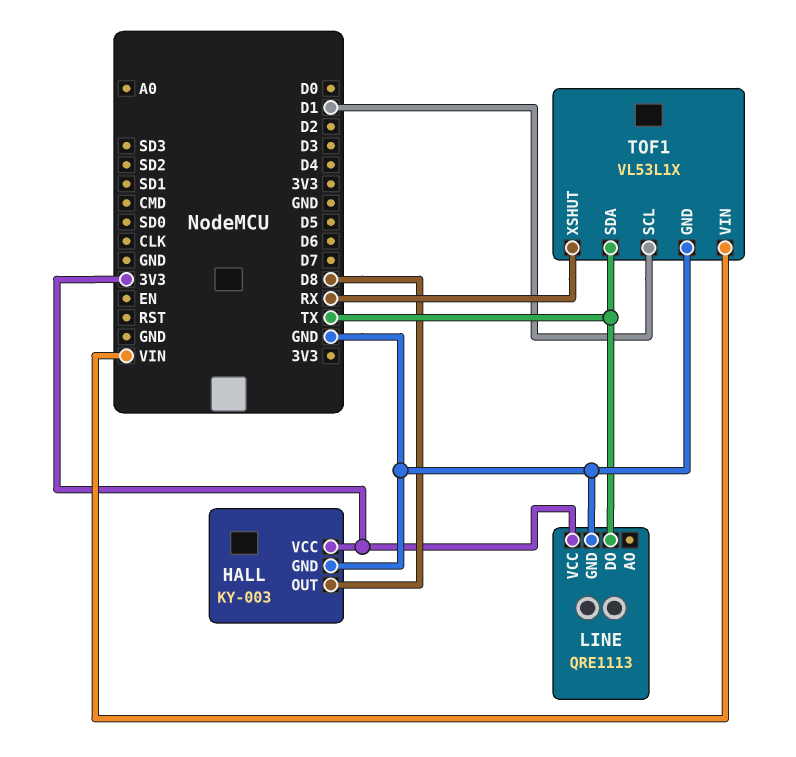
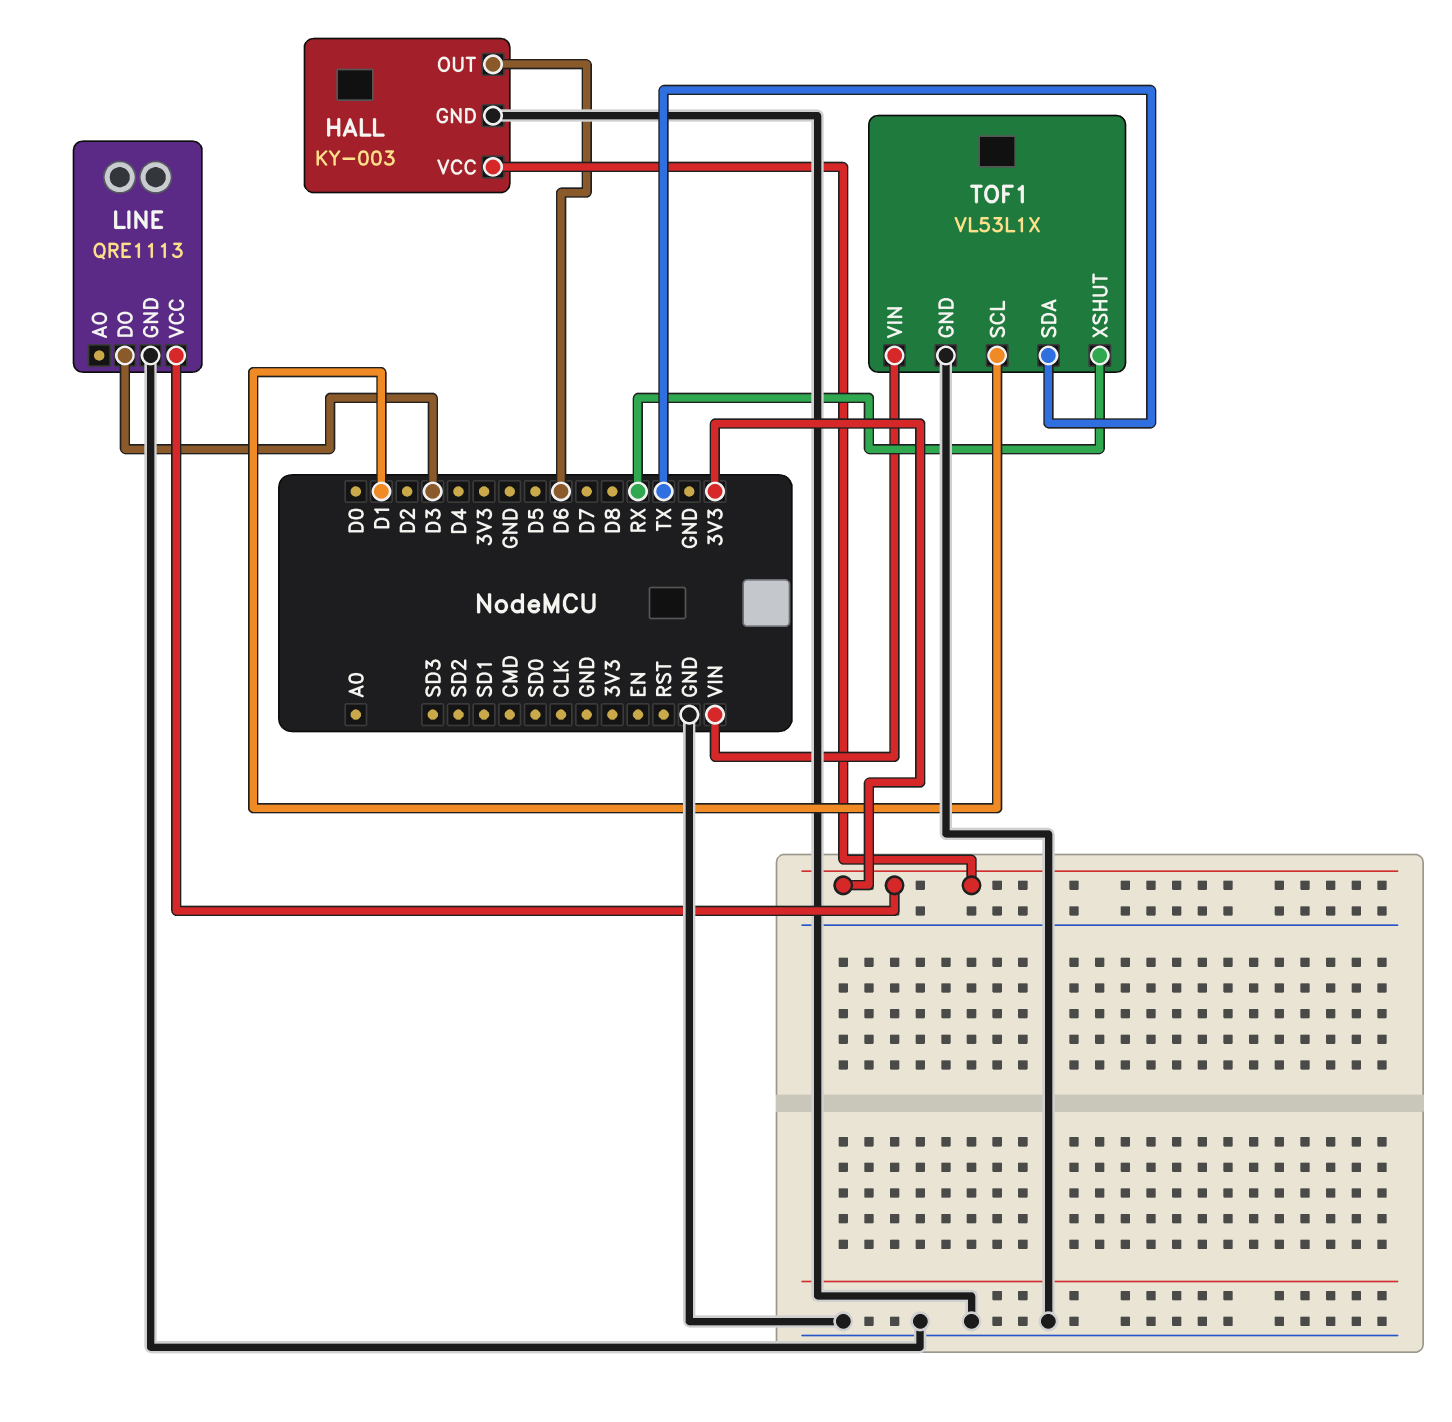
HALL pin OUT: D8 -> D6
LINE pin DO: TX -> D3

